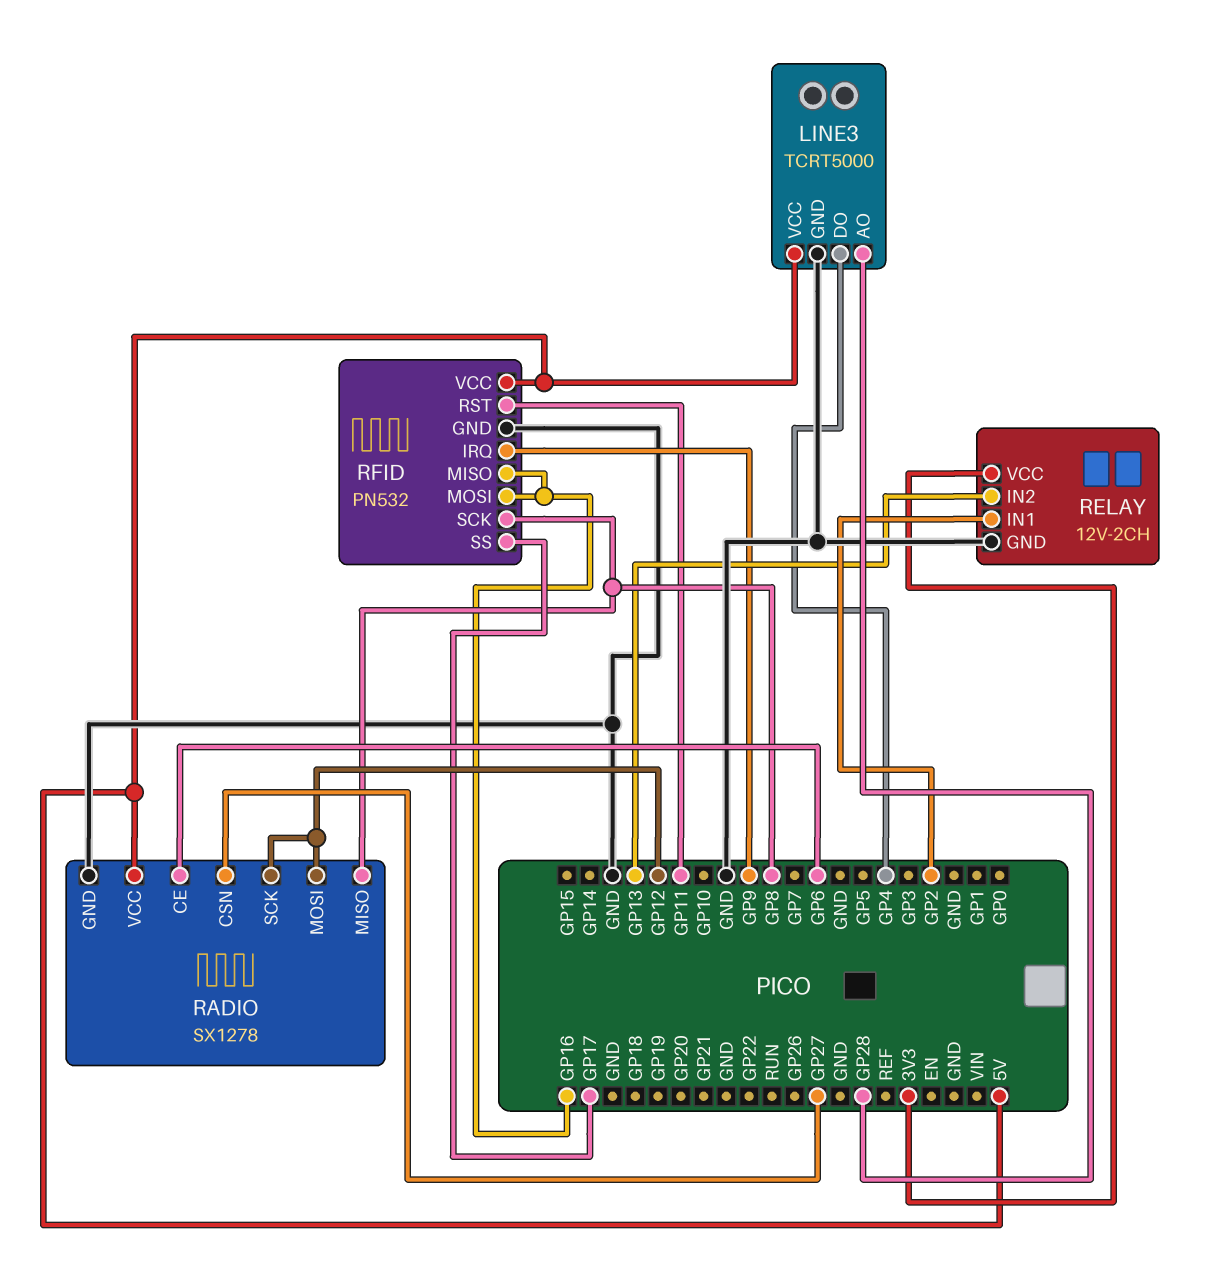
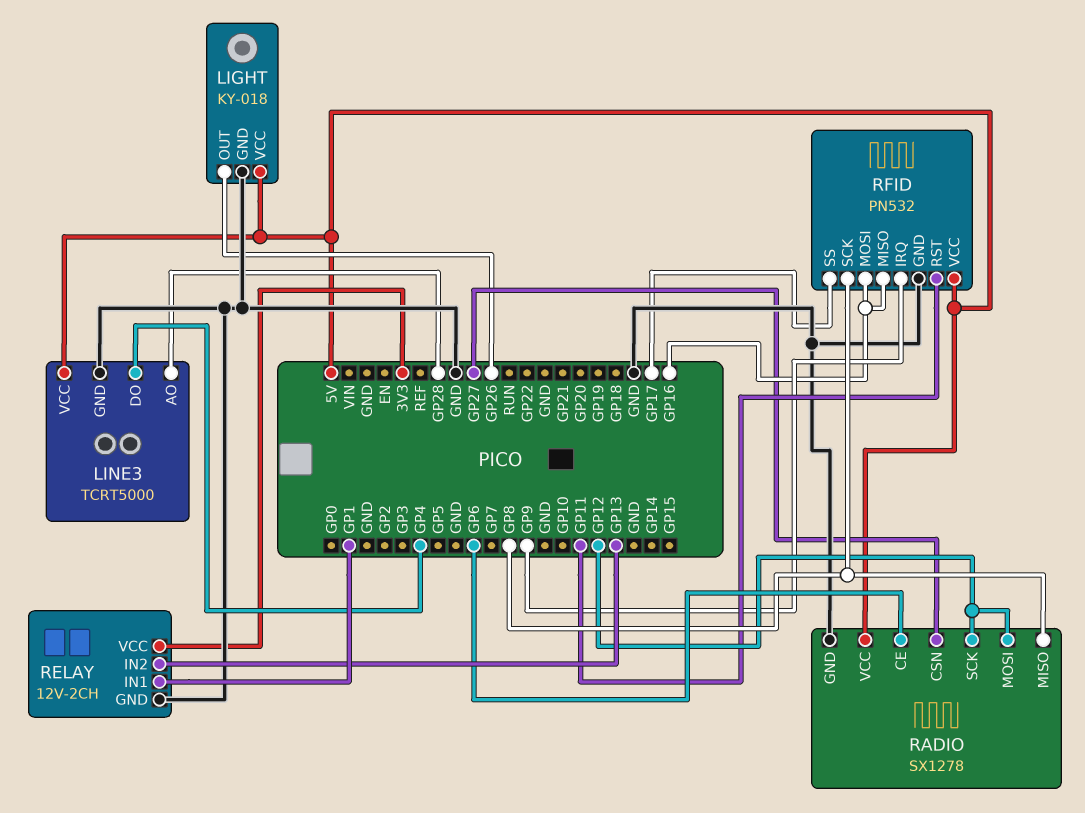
LIGHT: none -> KY-018
LIGHT pin GND: none -> GND
LIGHT pin OUT: none -> GP26
LIGHT pin VCC: none -> 5V
RELAY pin IN1: GP2 -> GP1

